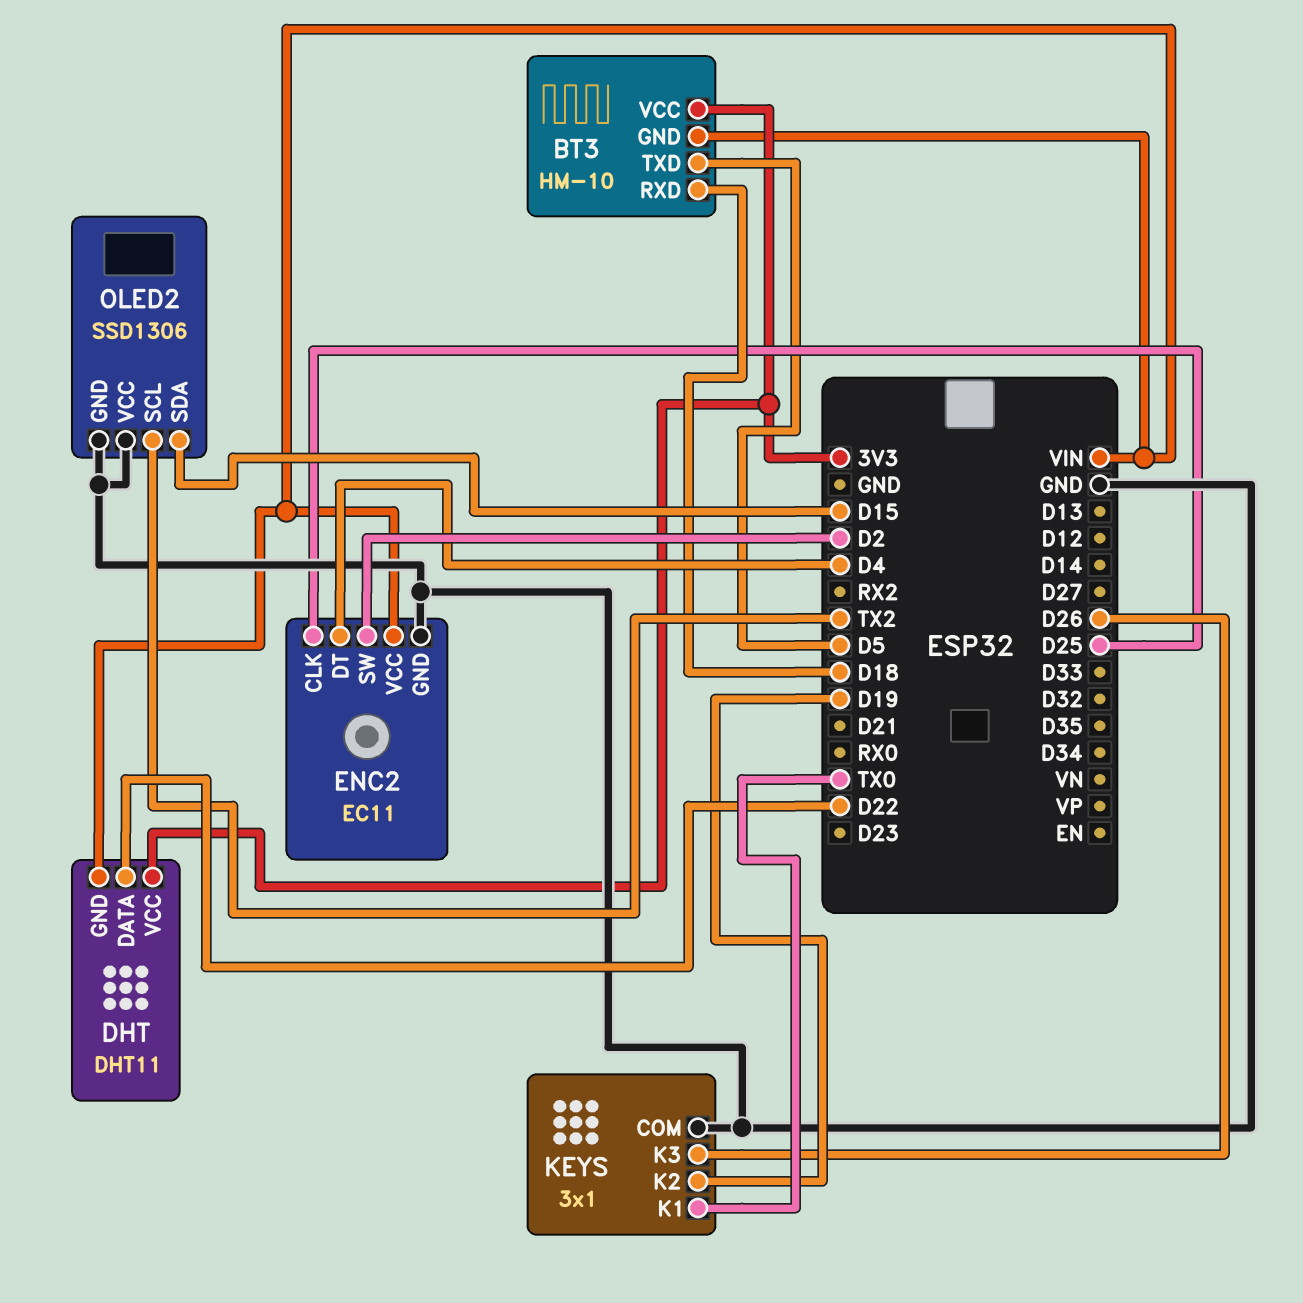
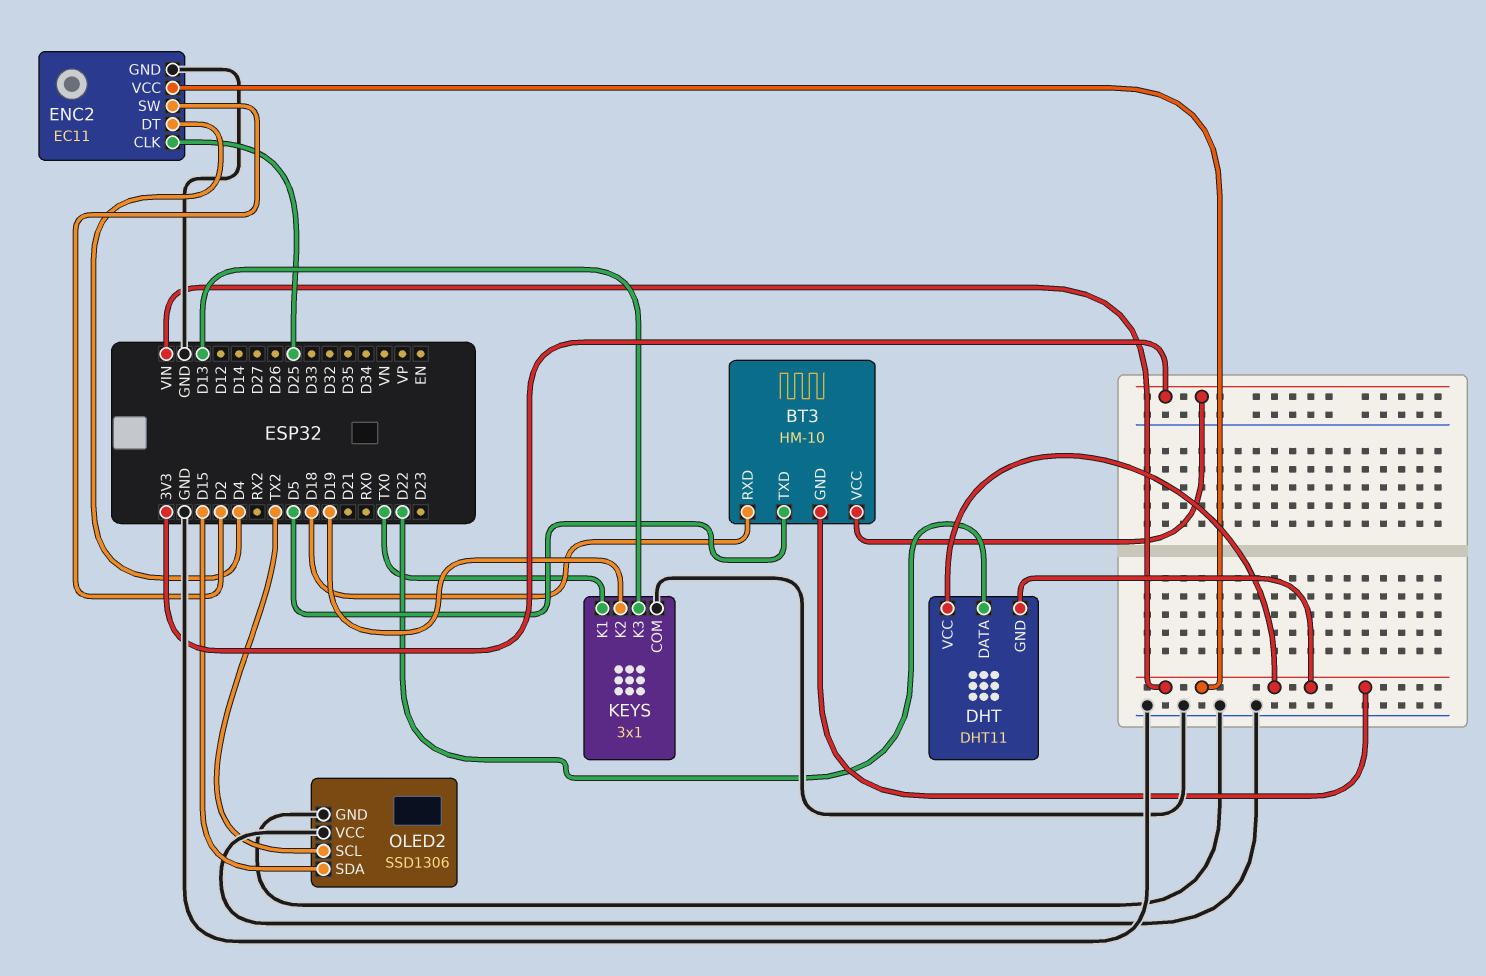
DHT pin VCC: 3V3 -> VIN
KEYS pin K3: D26 -> D13

